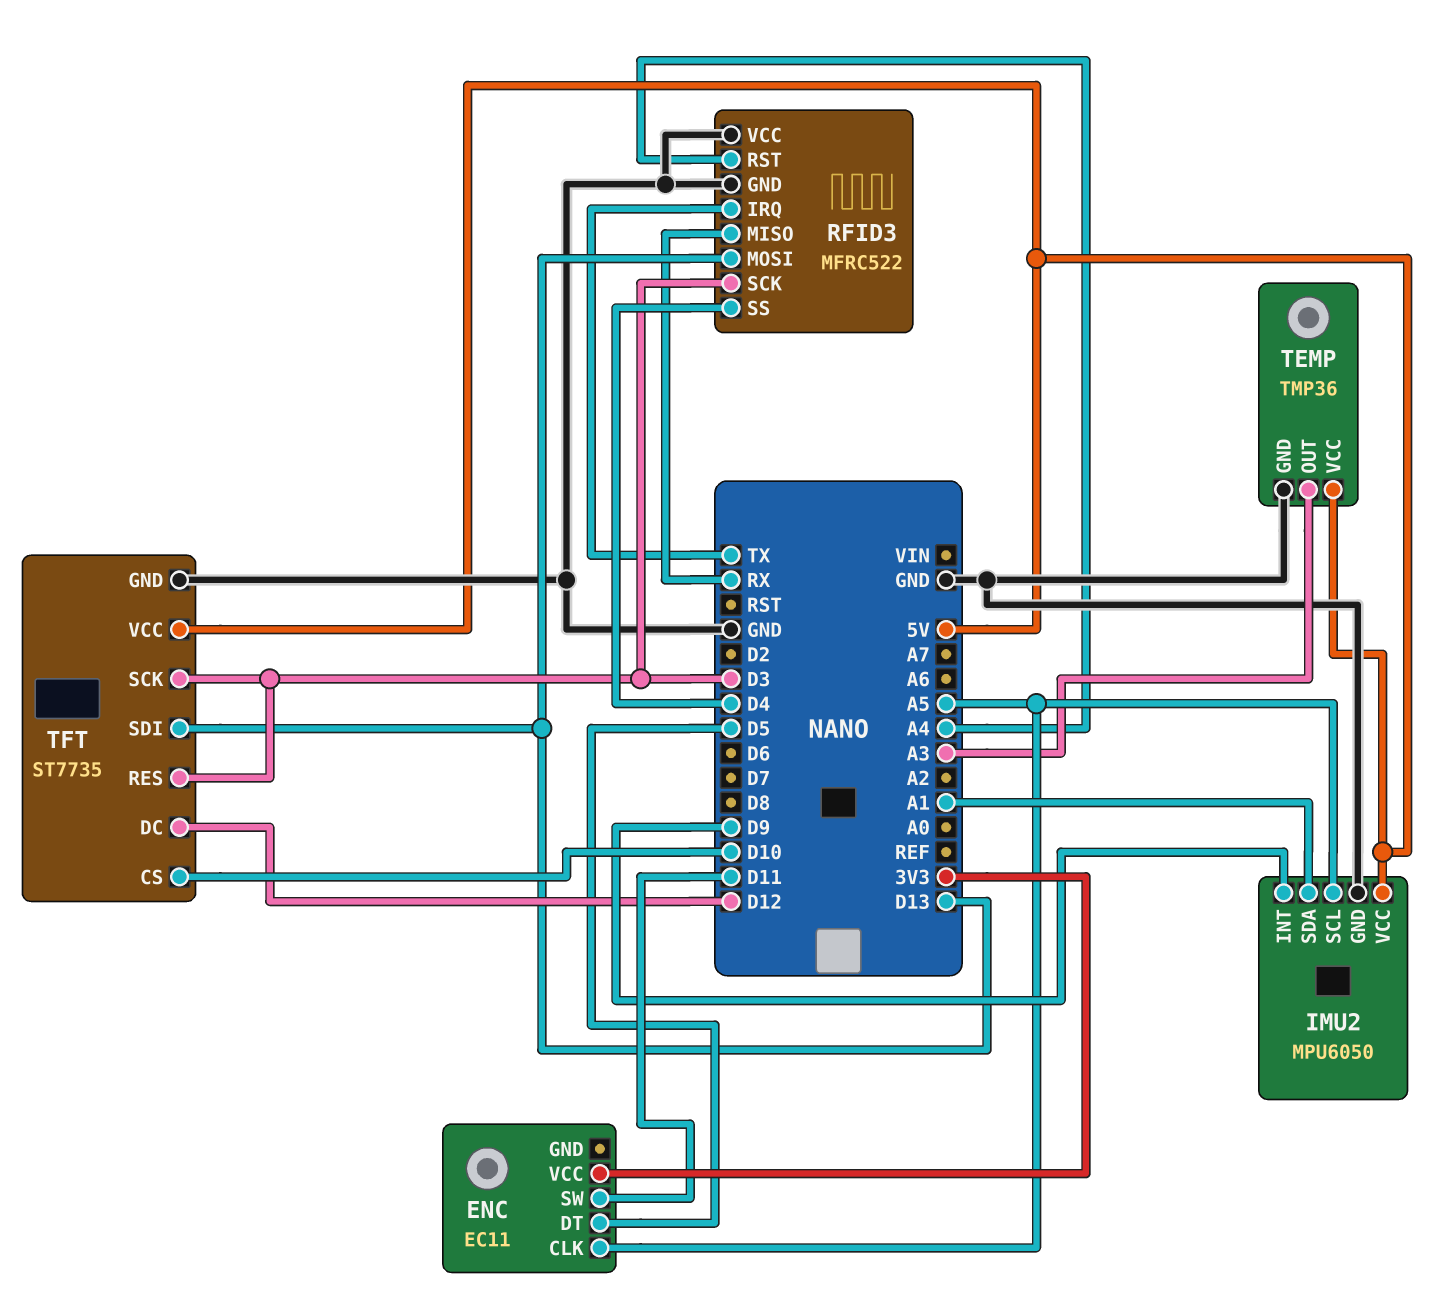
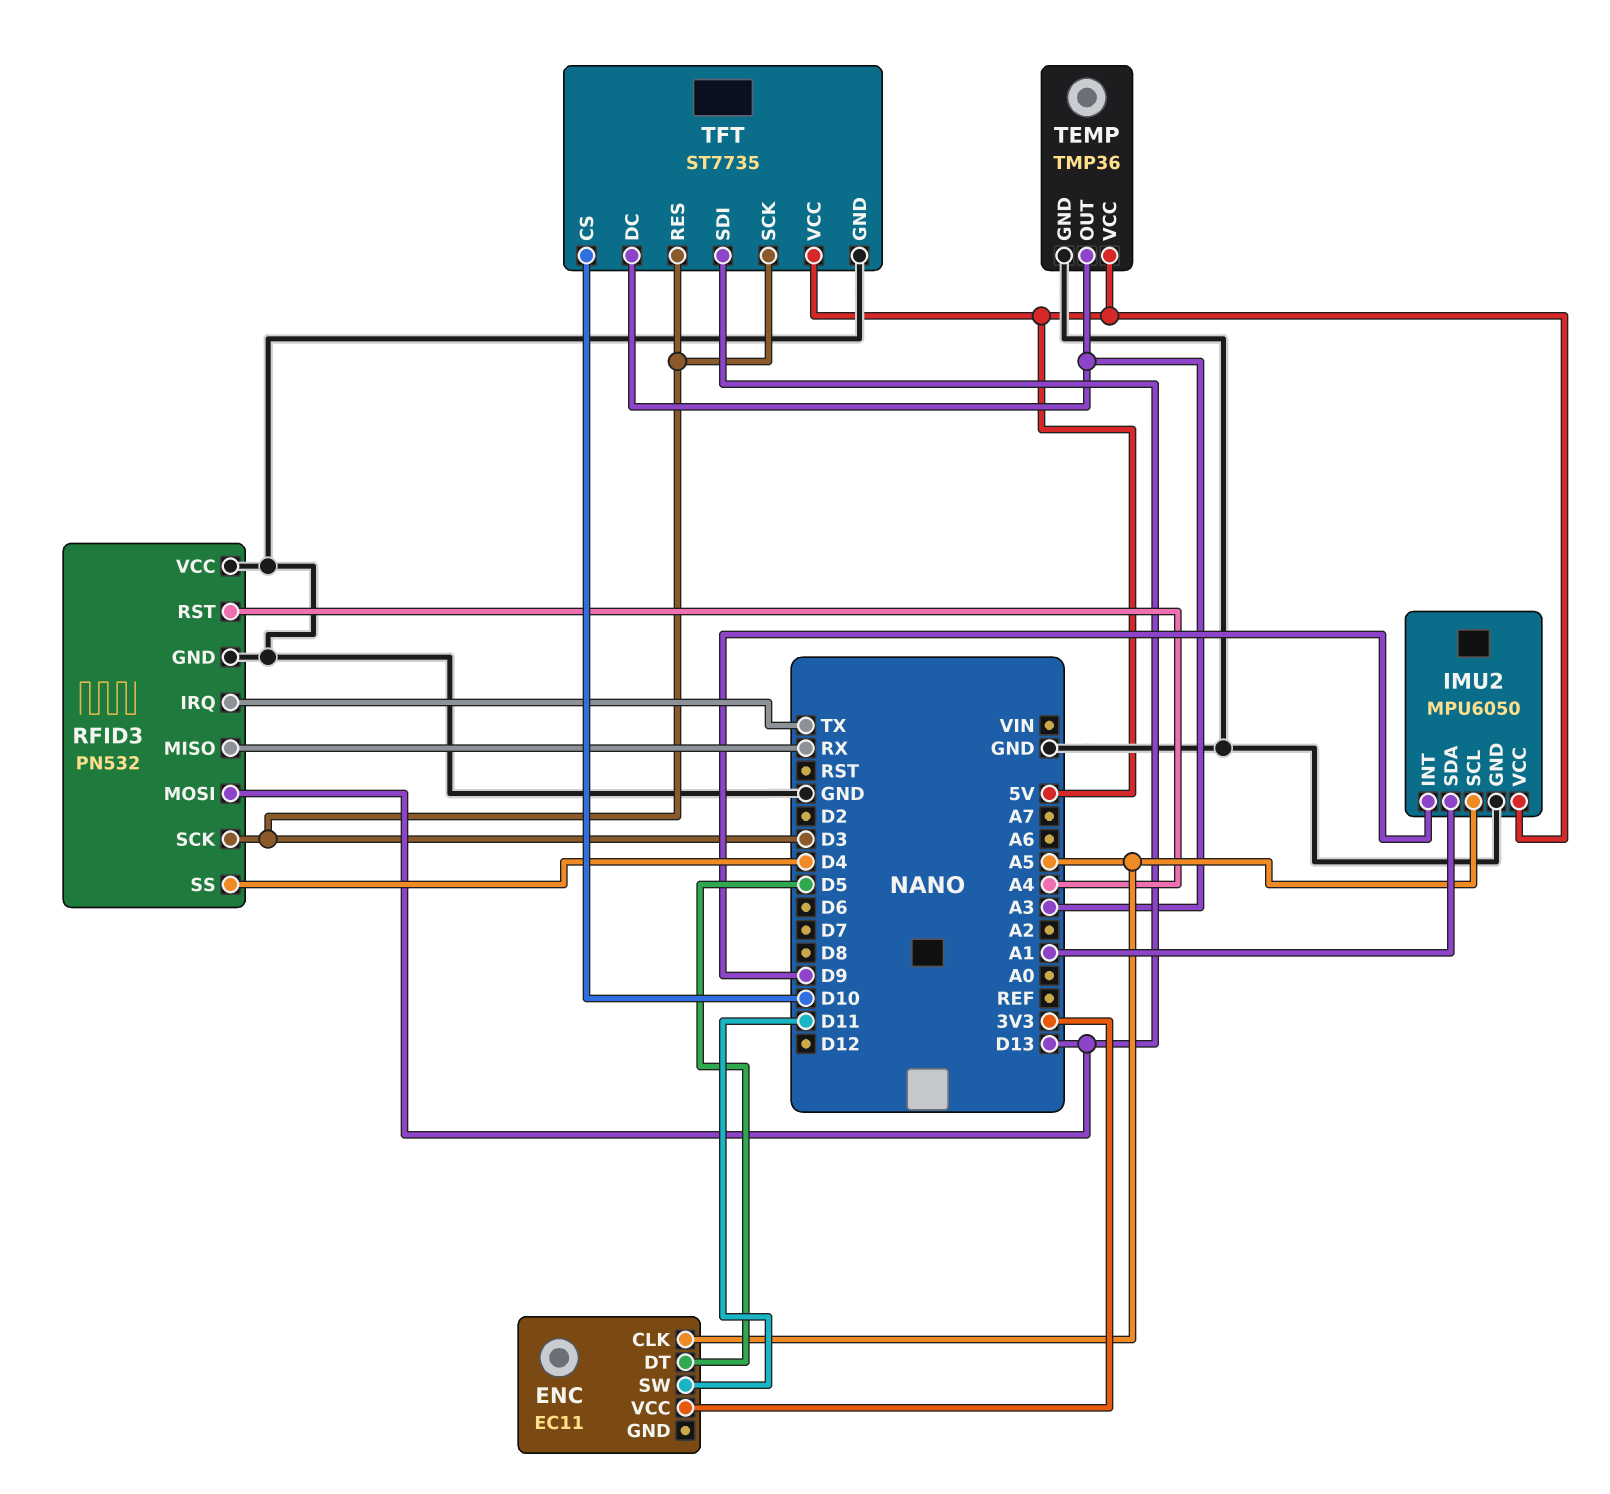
RFID3: MFRC522 -> PN532
TFT pin DC: D12 -> A3

